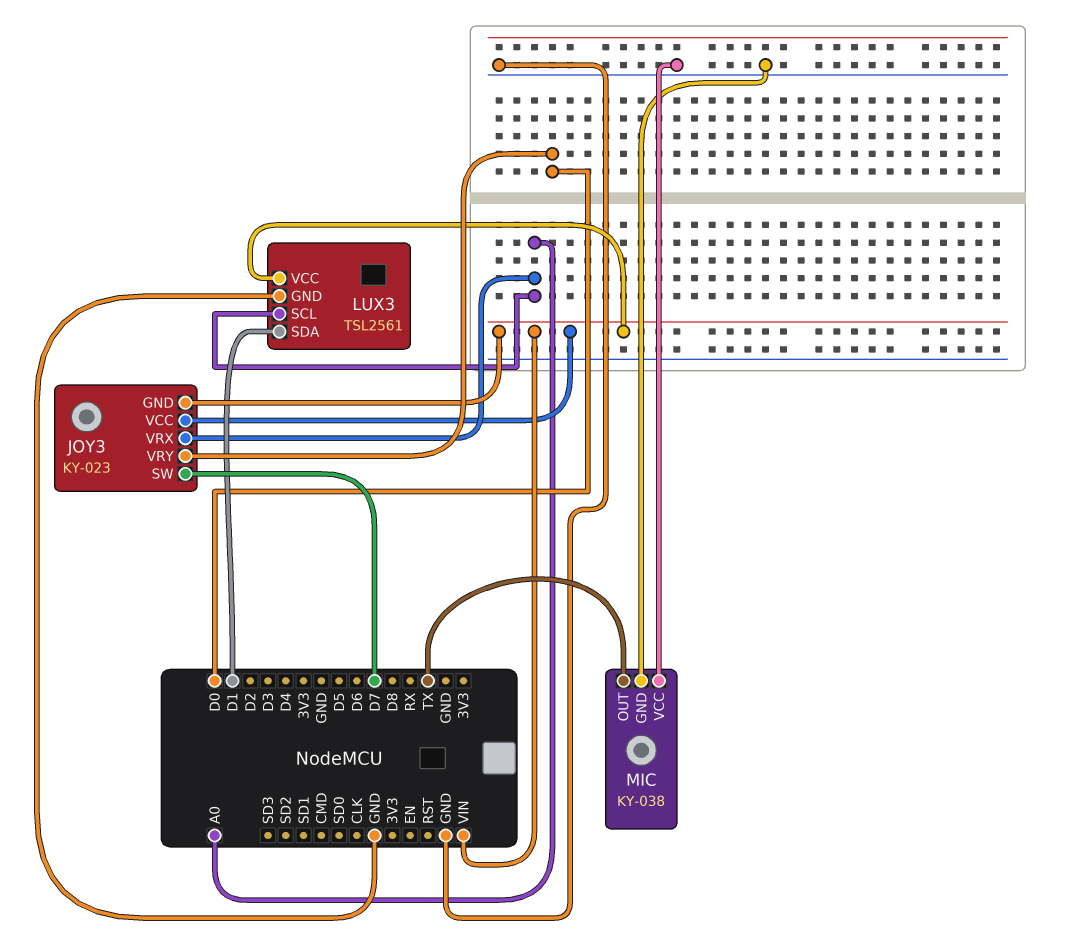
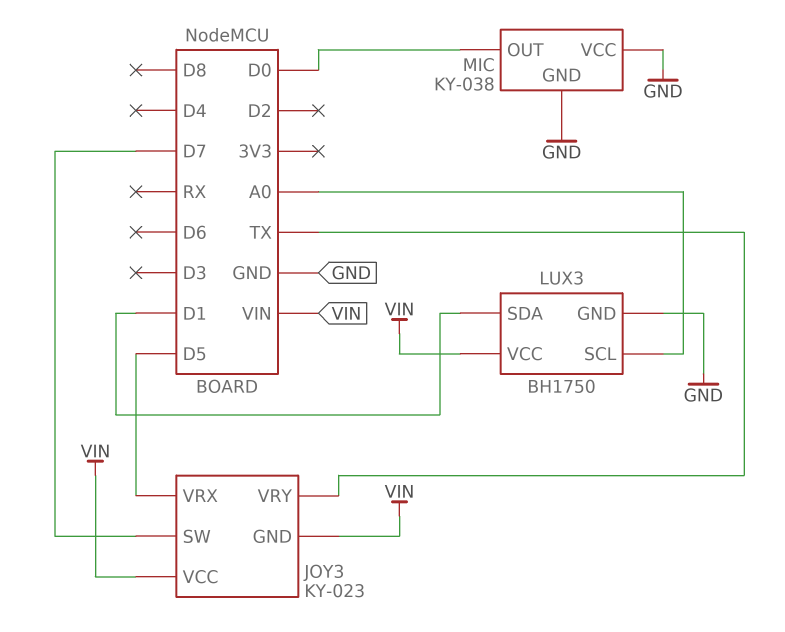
JOY3 pin VRX: A0 -> D5
JOY3 pin VRY: D0 -> TX
LUX3: TSL2561 -> BH1750
MIC pin OUT: TX -> D0

